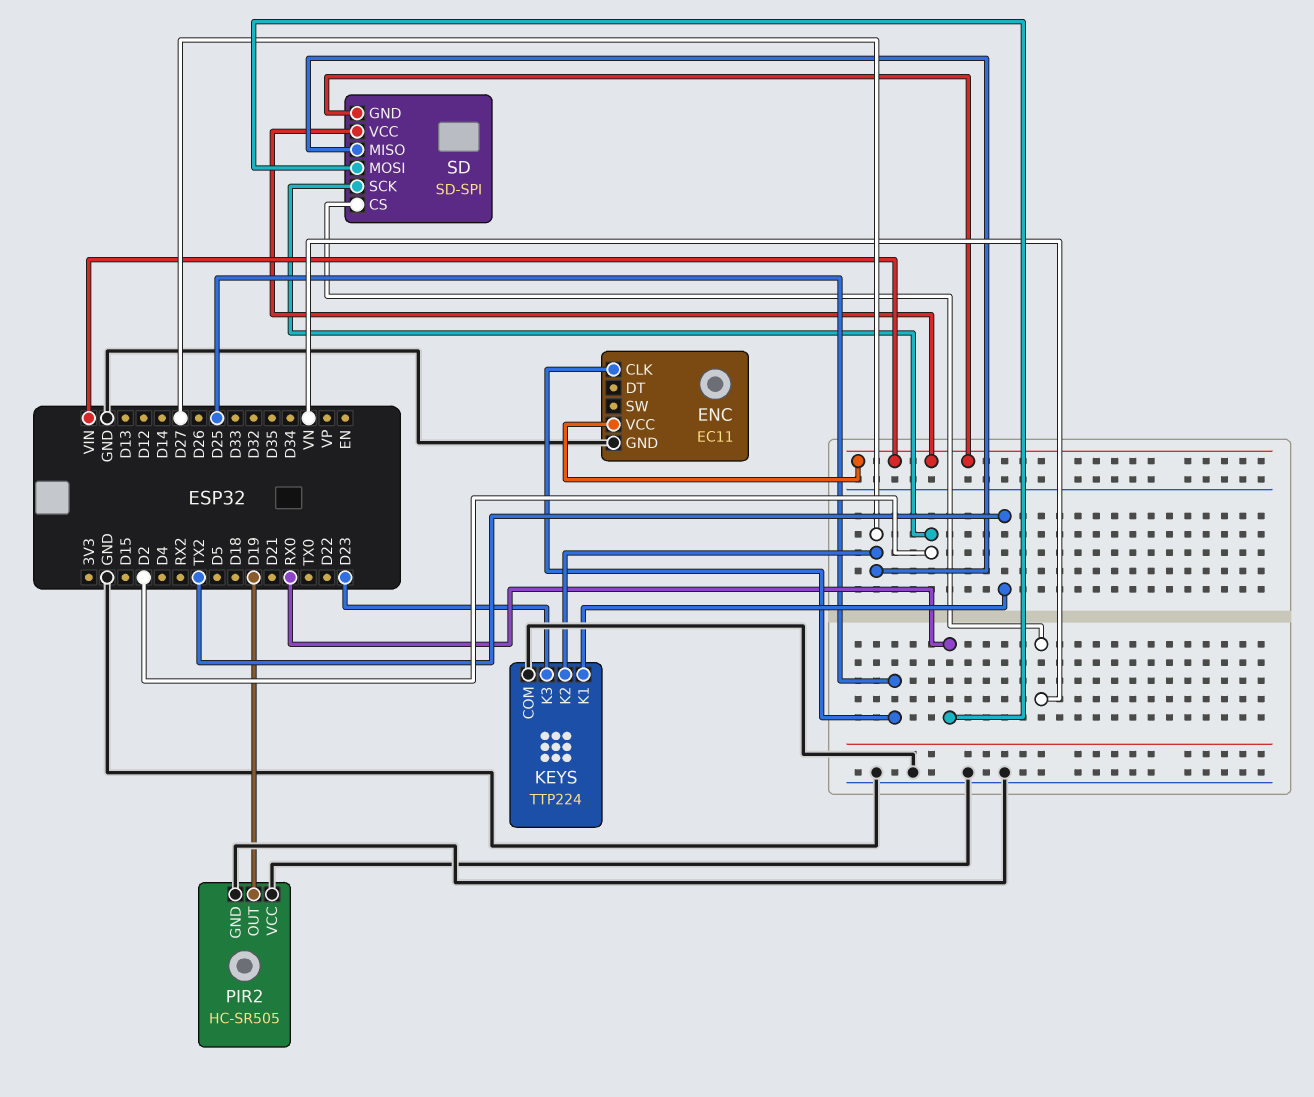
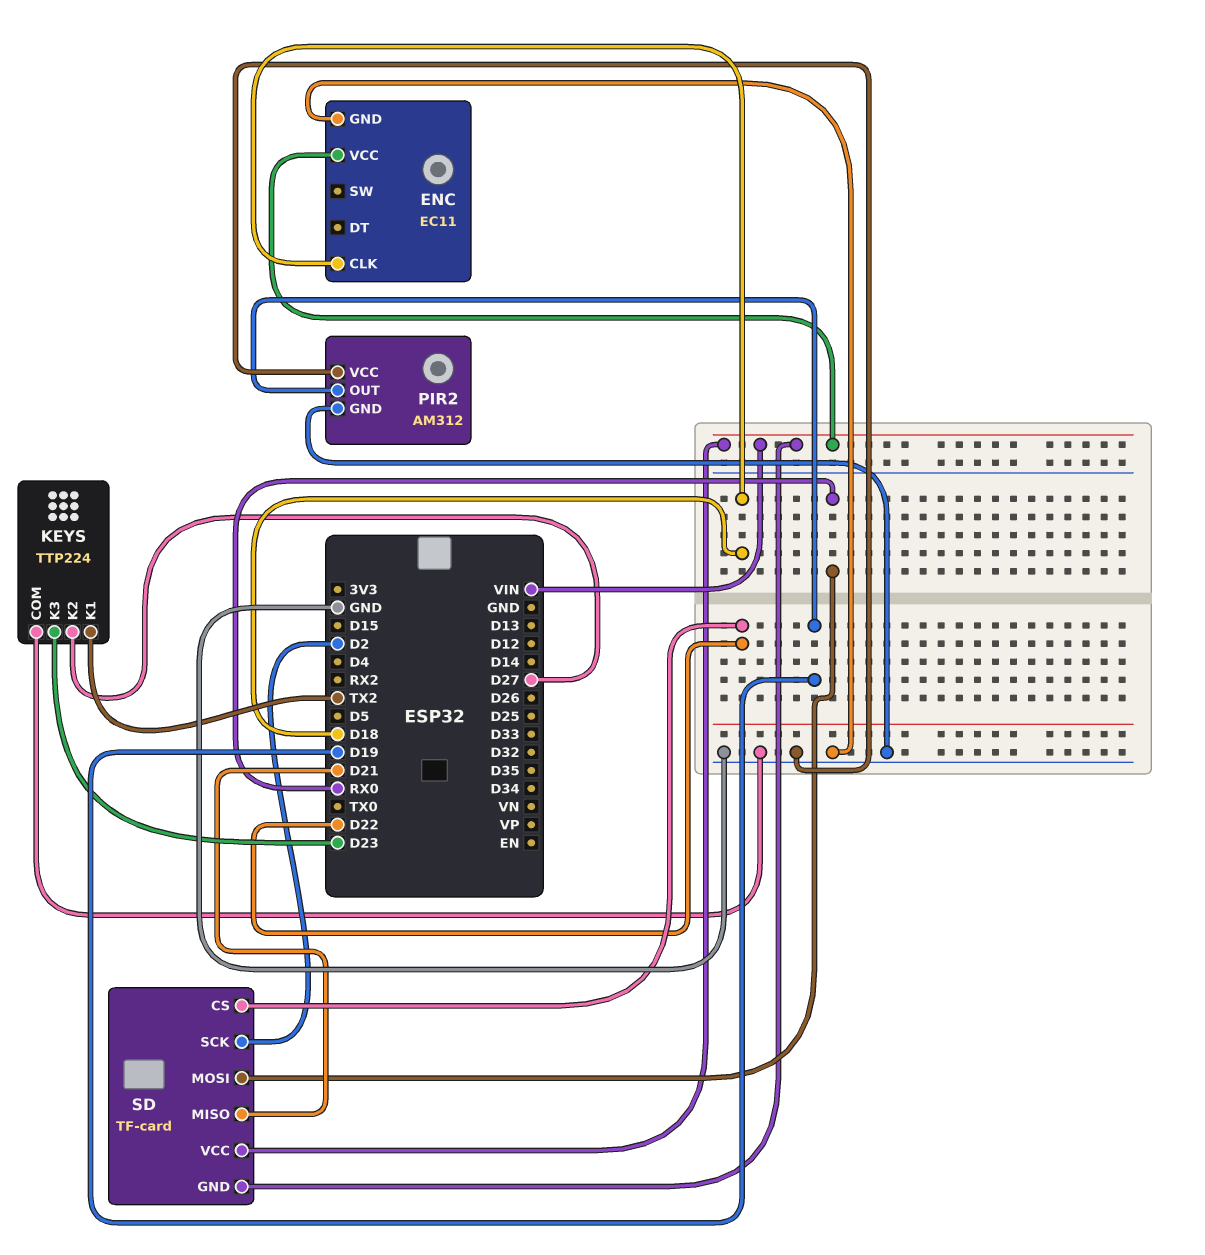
ENC pin CLK: D25 -> D18
PIR2: HC-SR505 -> AM312
SD: SD-SPI -> TF-card
SD pin CS: VN -> D22
SD pin MISO: D27 -> D21

